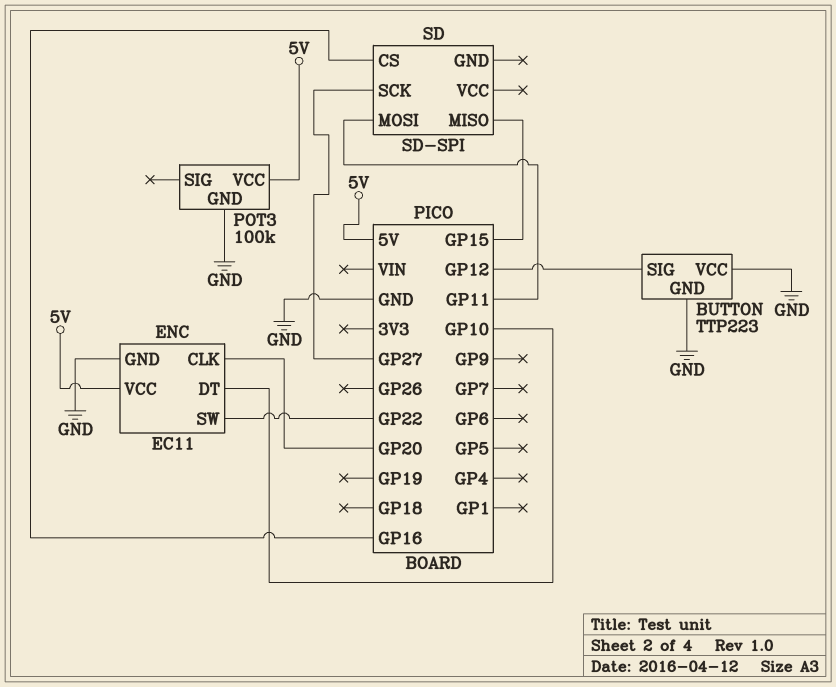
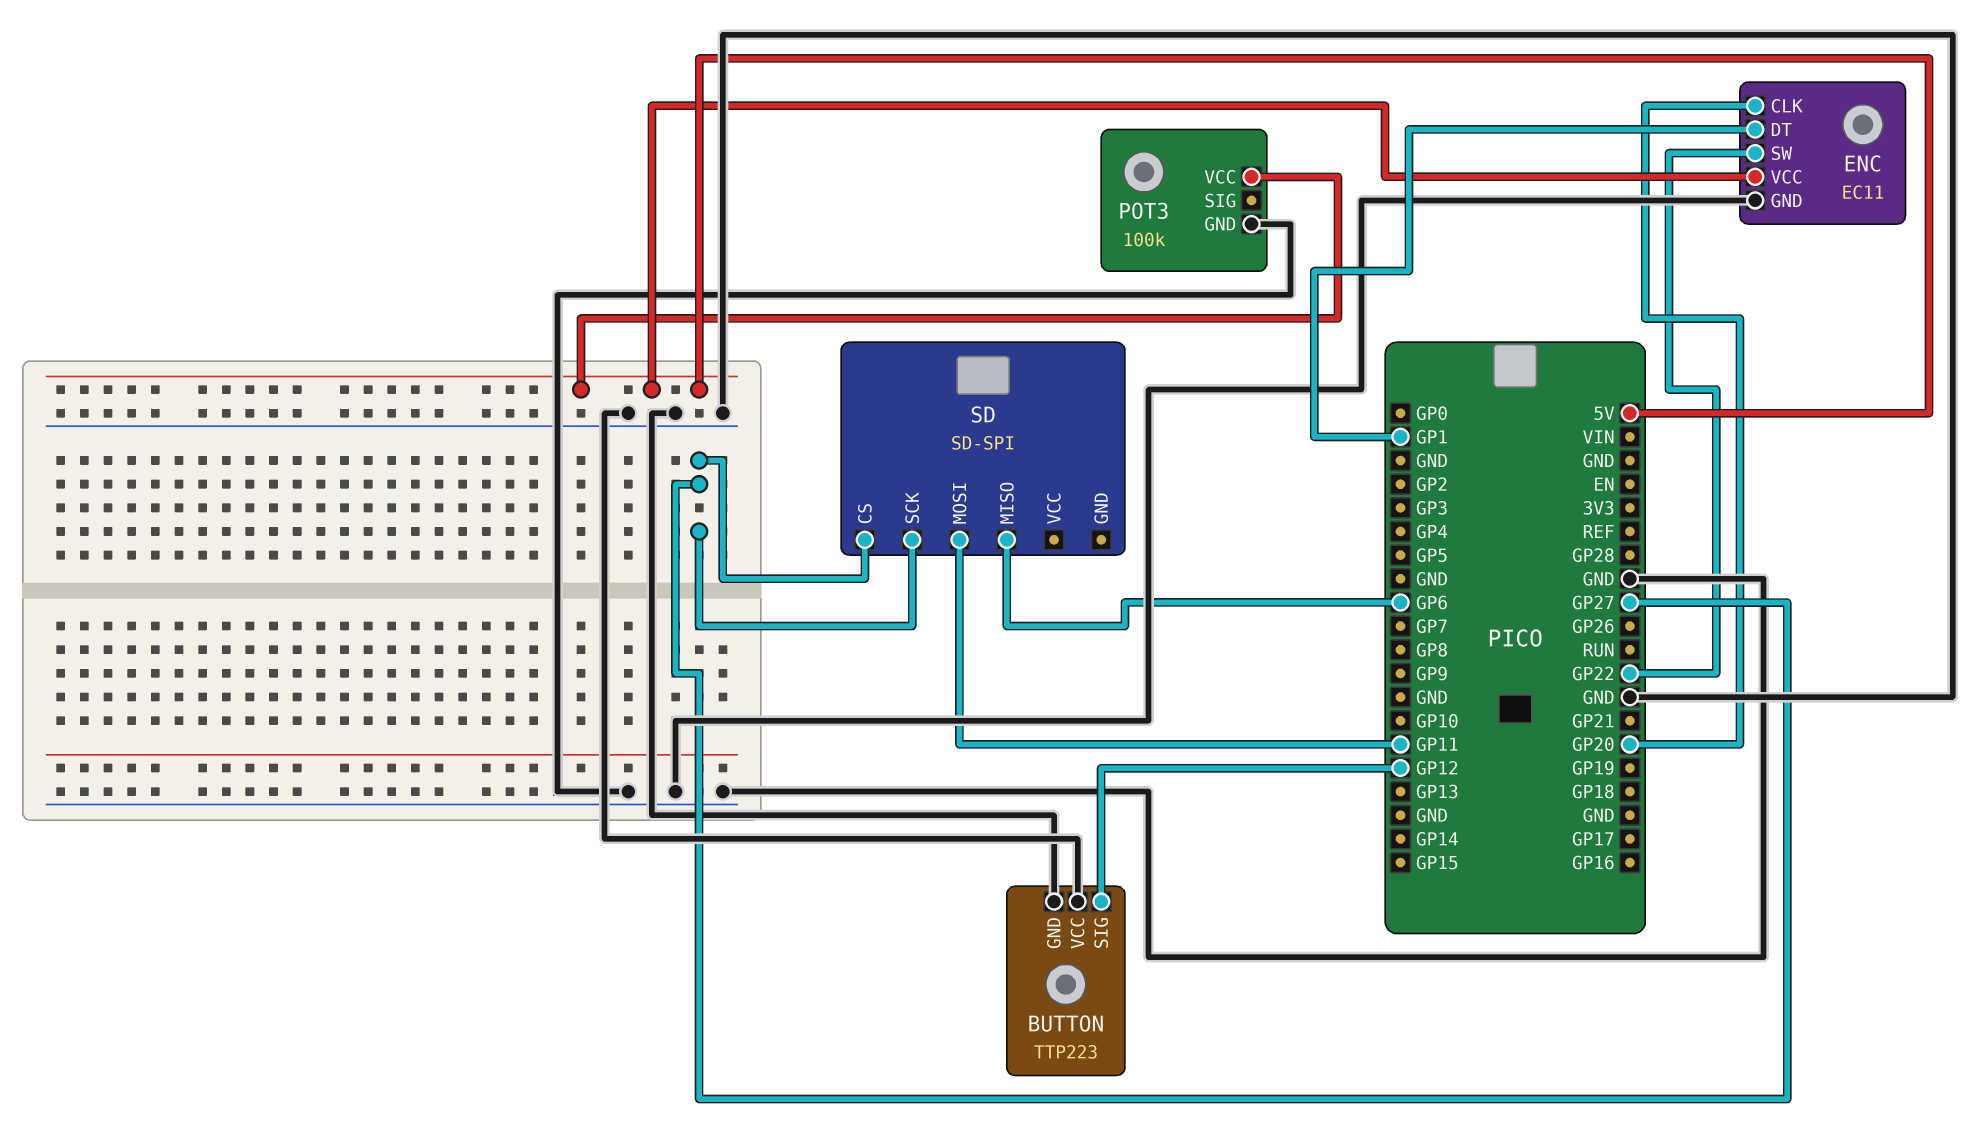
ENC pin DT: GP10 -> GP1
SD pin CS: GP16 -> GP27
SD pin MISO: GP15 -> GP6

